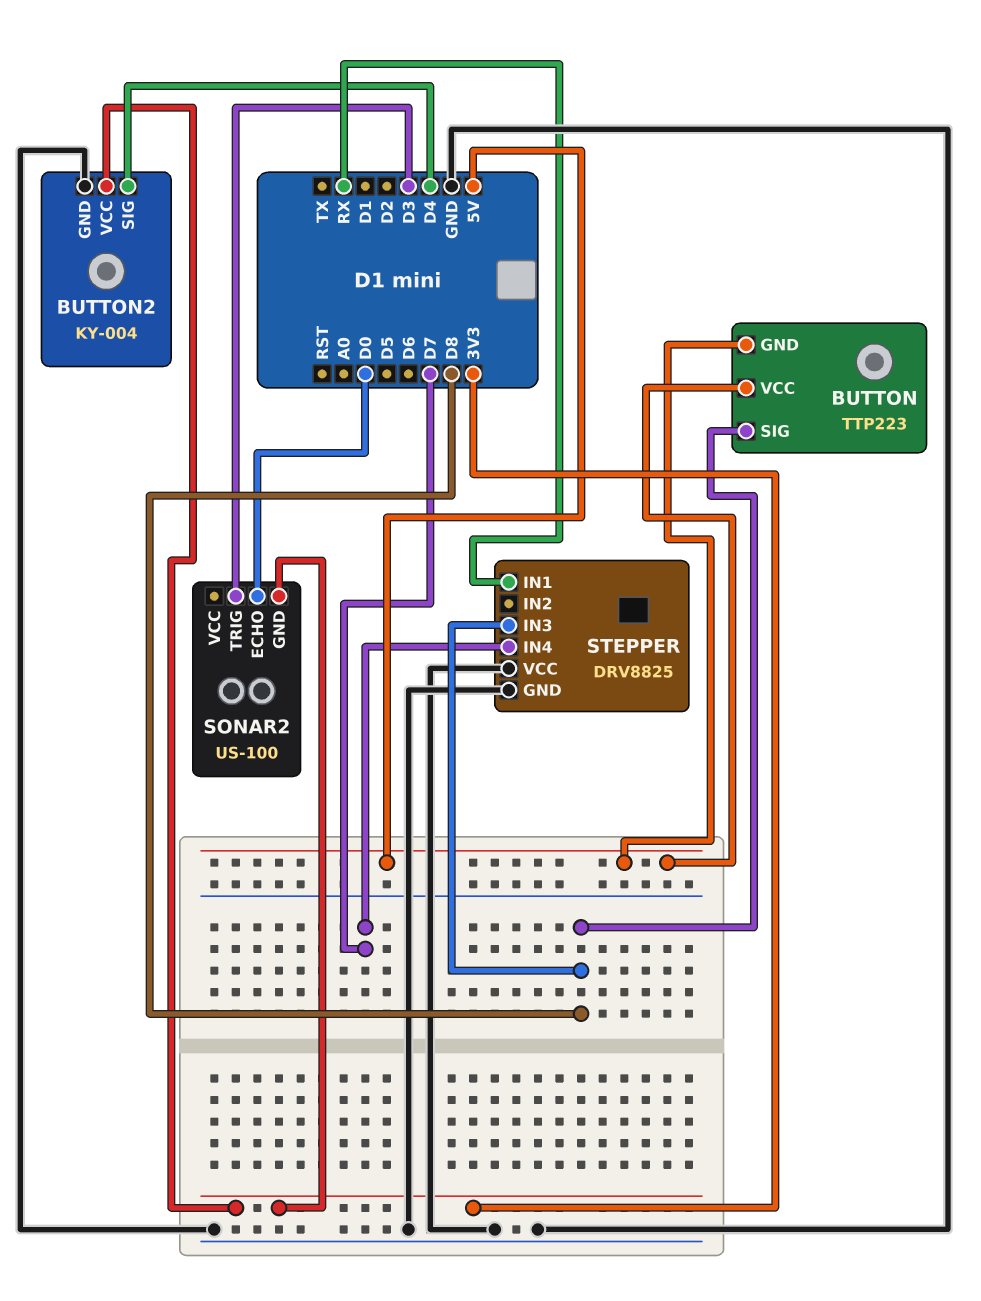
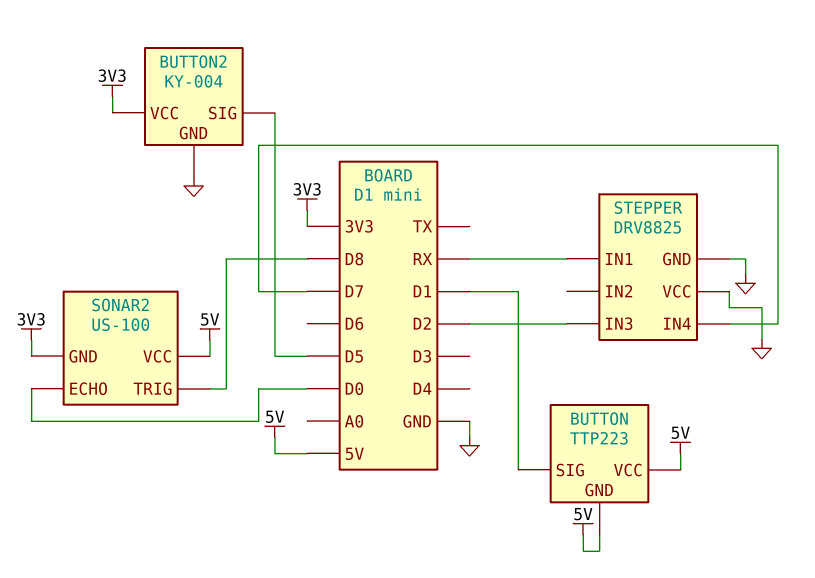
BUTTON pin SIG: D8 -> D1
BUTTON2 pin SIG: D4 -> D5
SONAR2 pin TRIG: D3 -> D8
SONAR2 pin VCC: none -> 5V
STEPPER pin IN3: D8 -> D2

